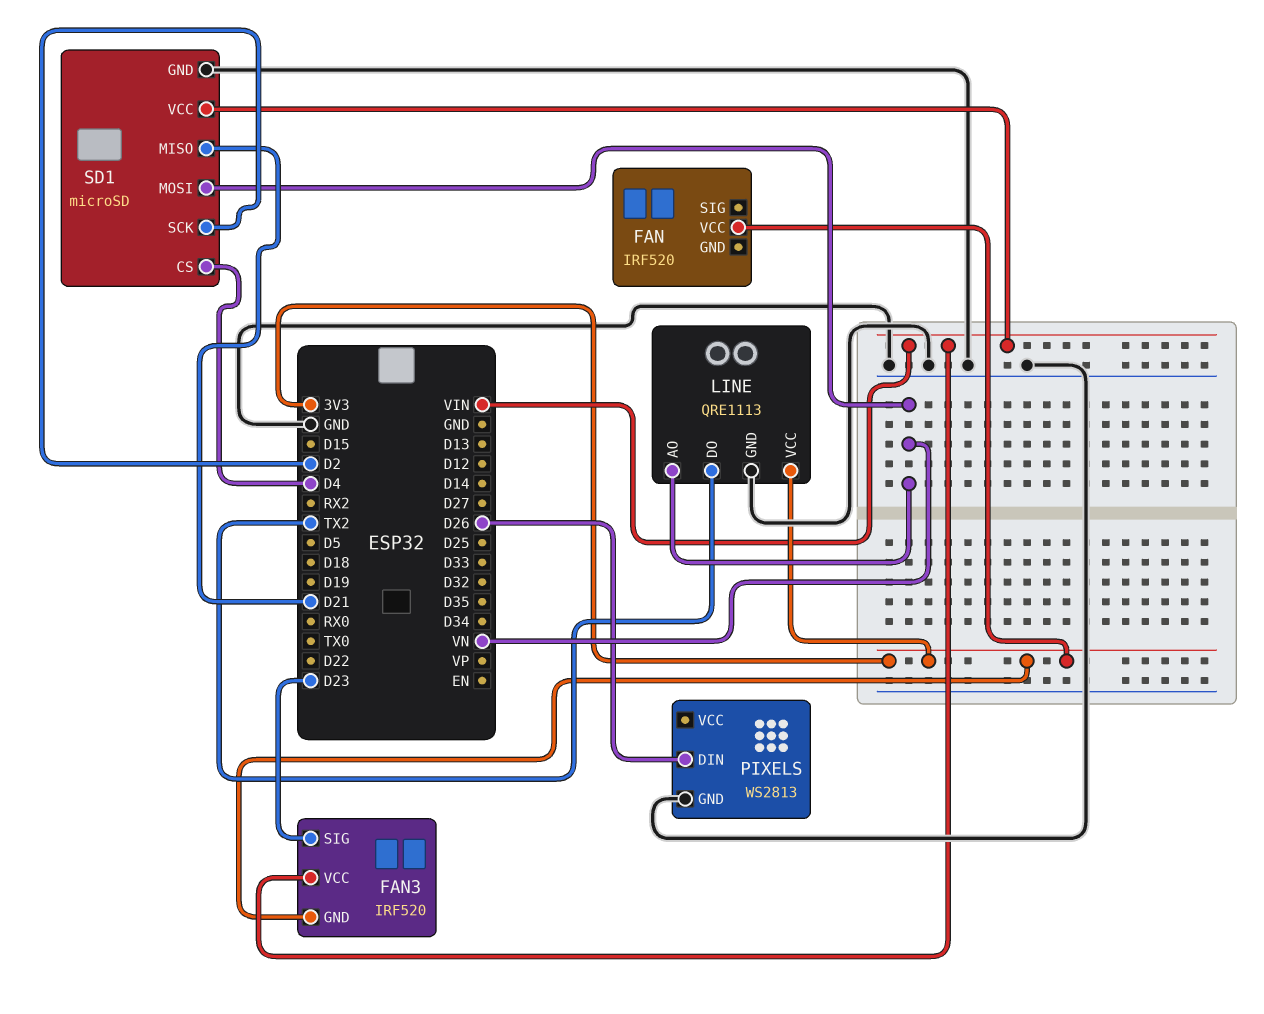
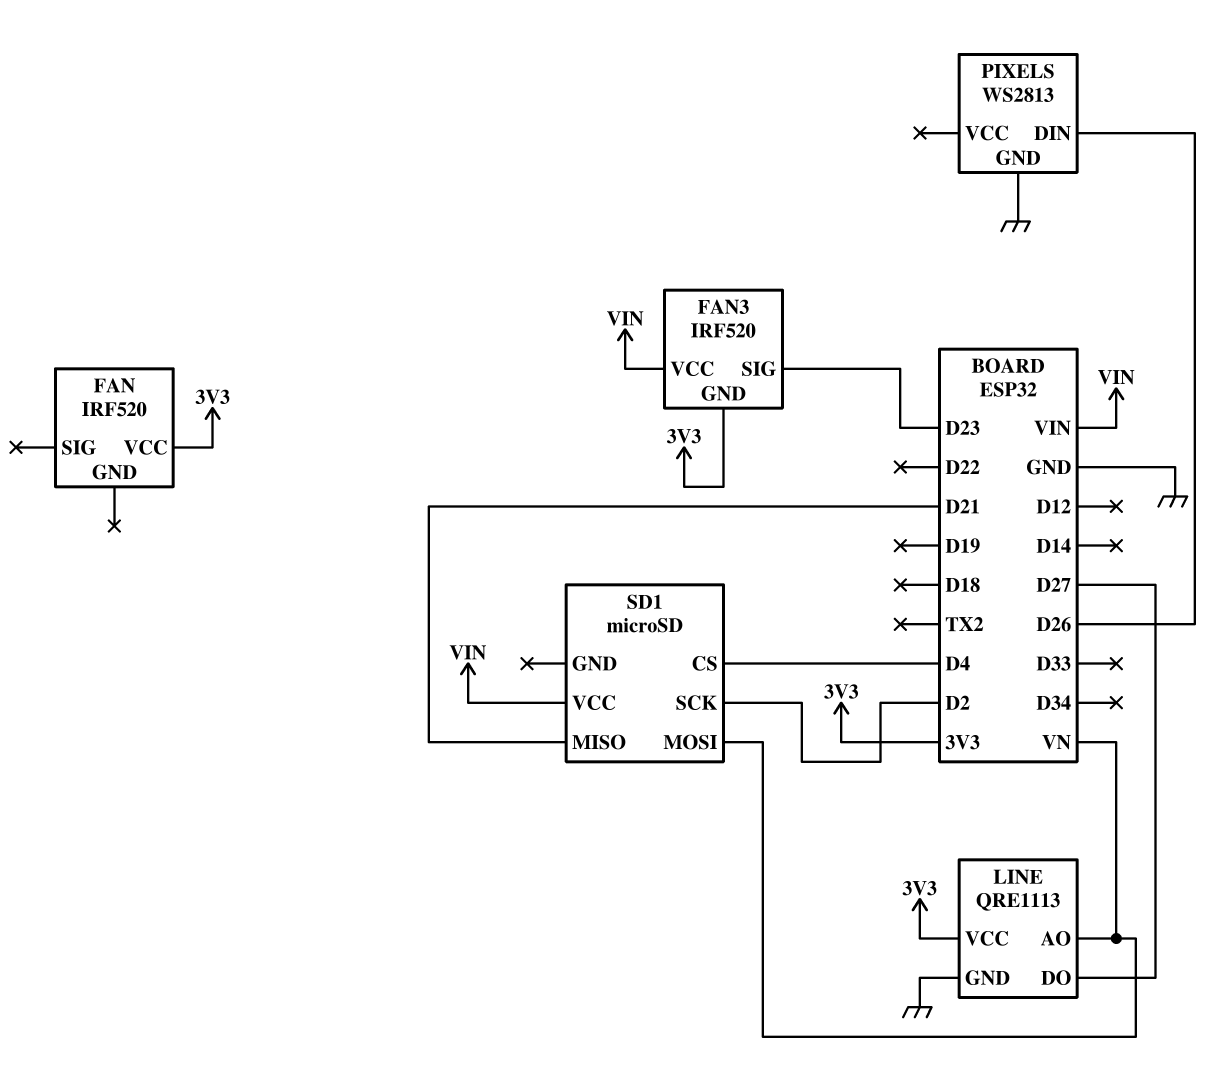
LINE pin DO: TX2 -> D27
SD1 pin GND: GND -> none

